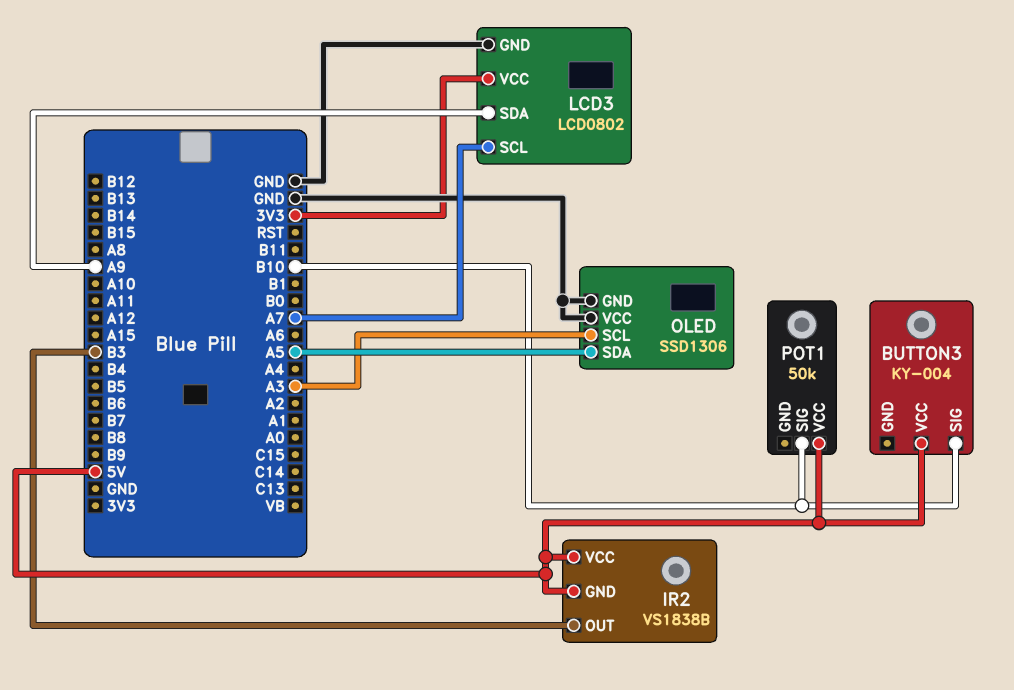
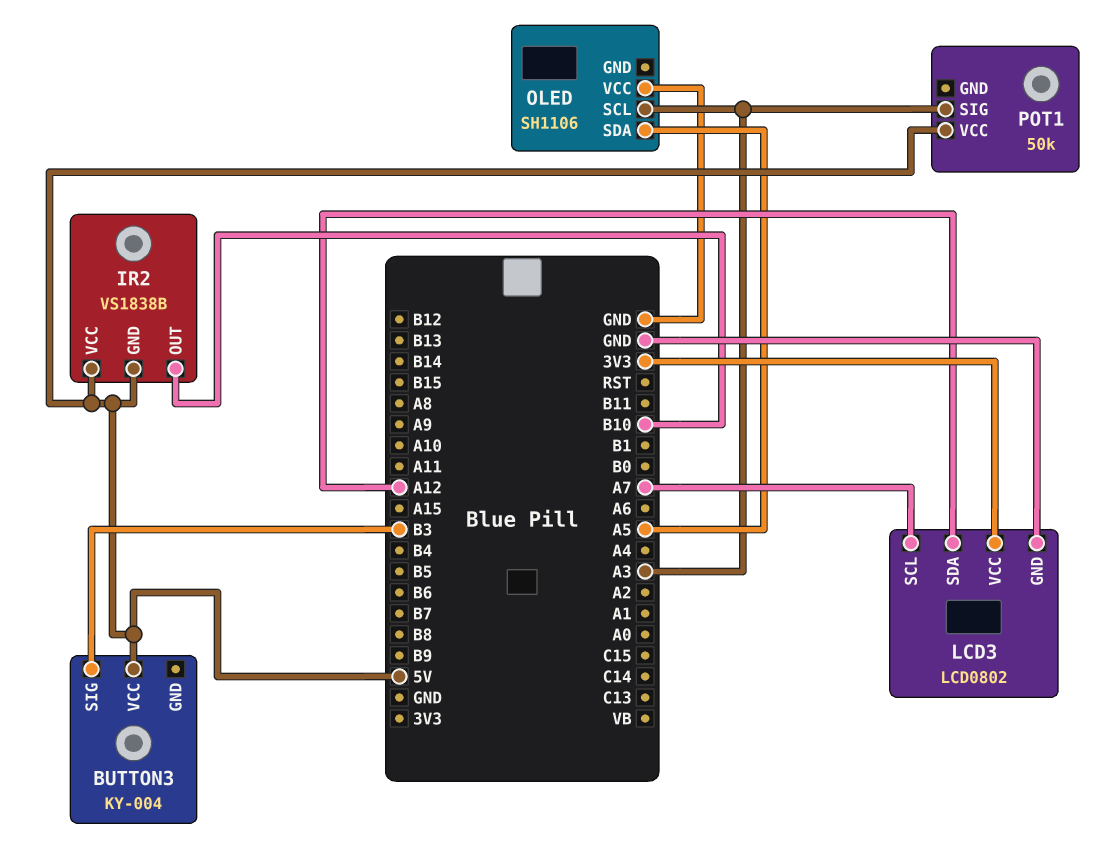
BUTTON3 pin SIG: B10 -> B3
IR2 pin OUT: B3 -> B10
LCD3 pin SDA: A9 -> A12
OLED: SSD1306 -> SH1106
OLED pin GND: GND -> none
POT1 pin SIG: B10 -> A3

